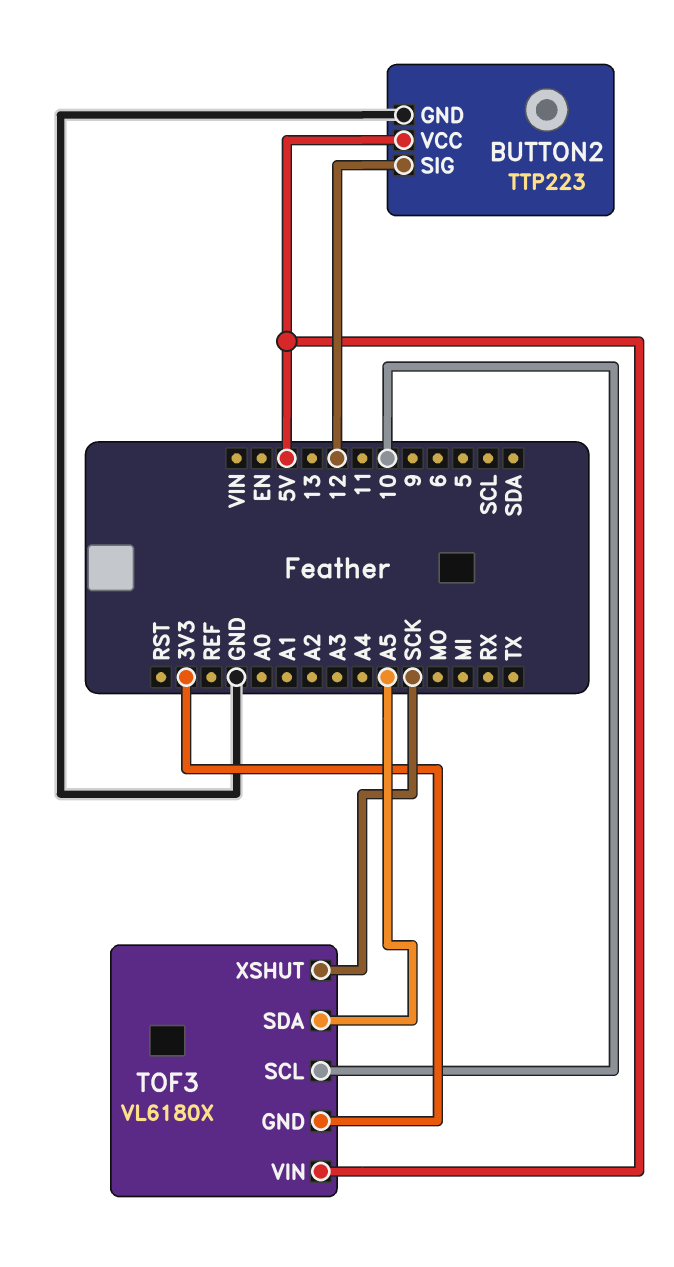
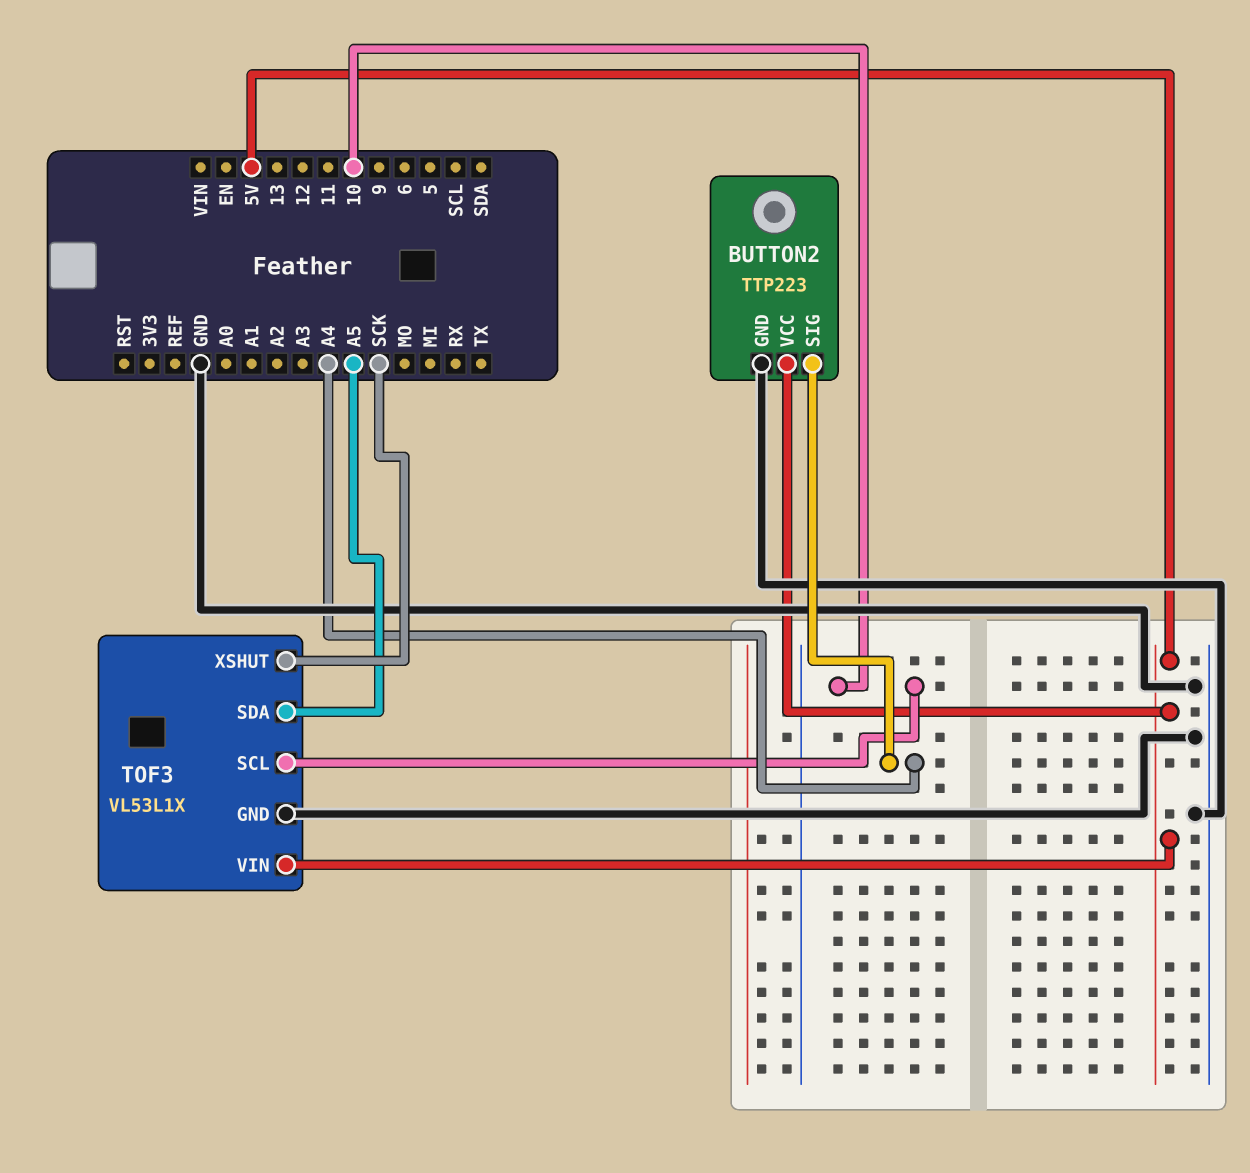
BUTTON2 pin SIG: 12 -> A4
TOF3: VL6180X -> VL53L1X
TOF3 pin GND: 3V3 -> GND

